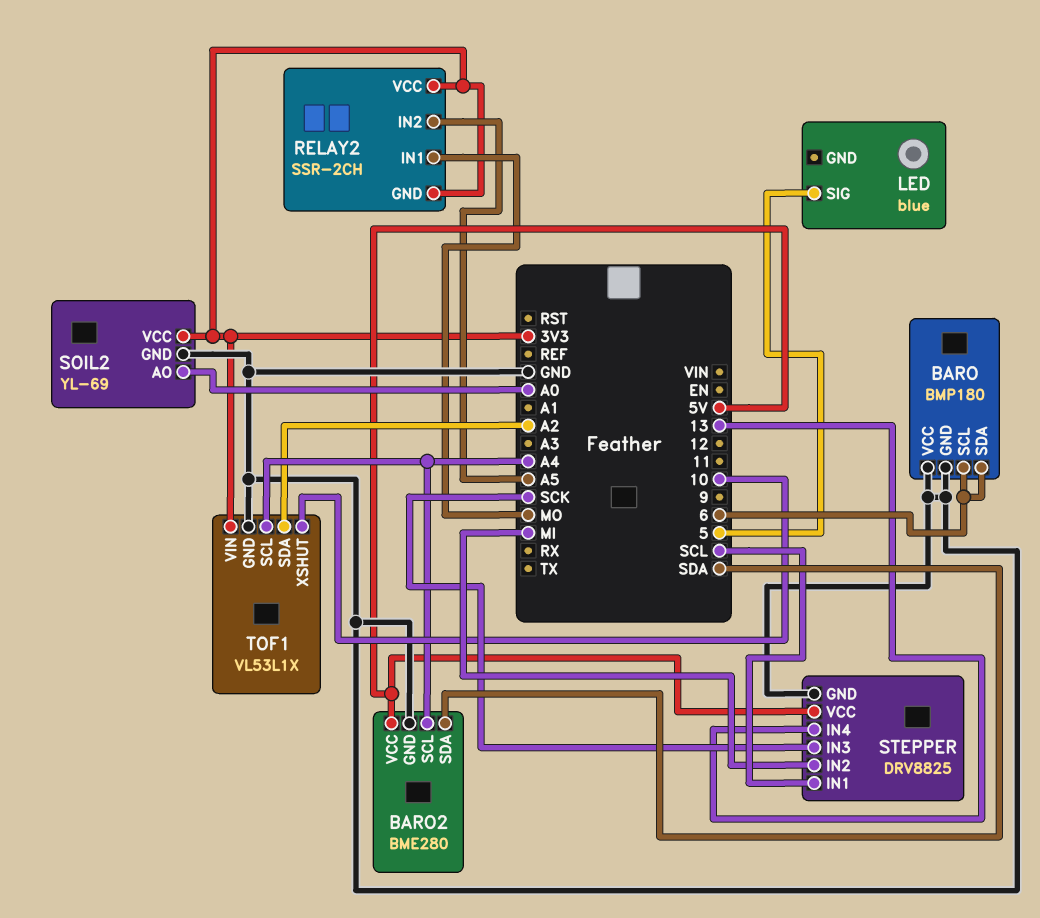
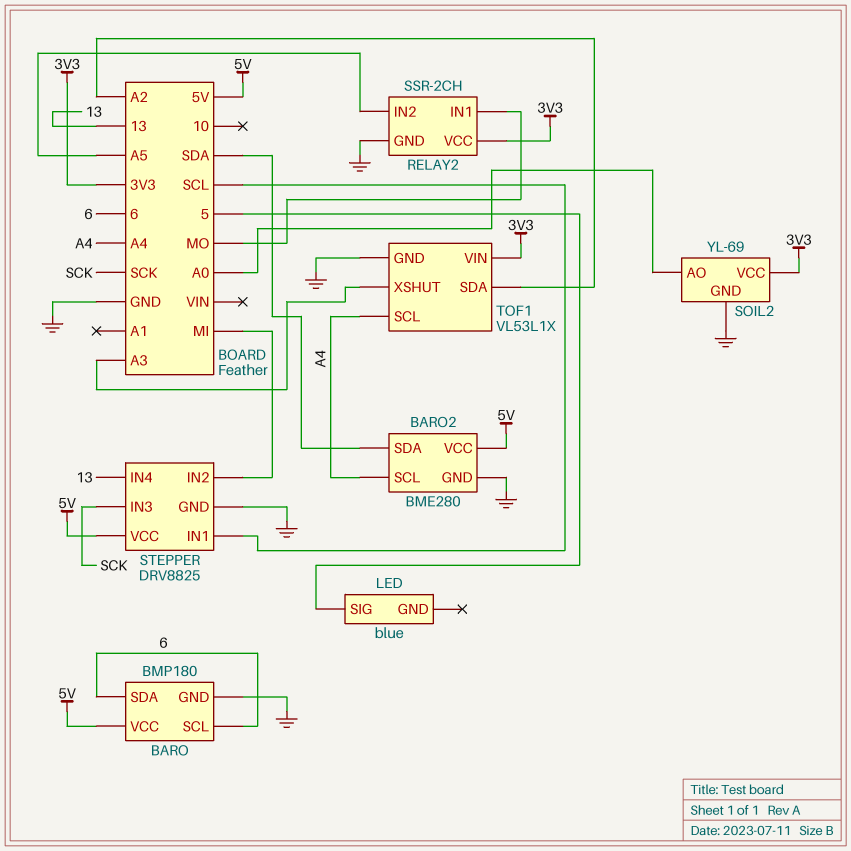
BARO pin VCC: GND -> 5V
RELAY2 pin GND: 3V3 -> GND
TOF1 pin XSHUT: 10 -> A3

